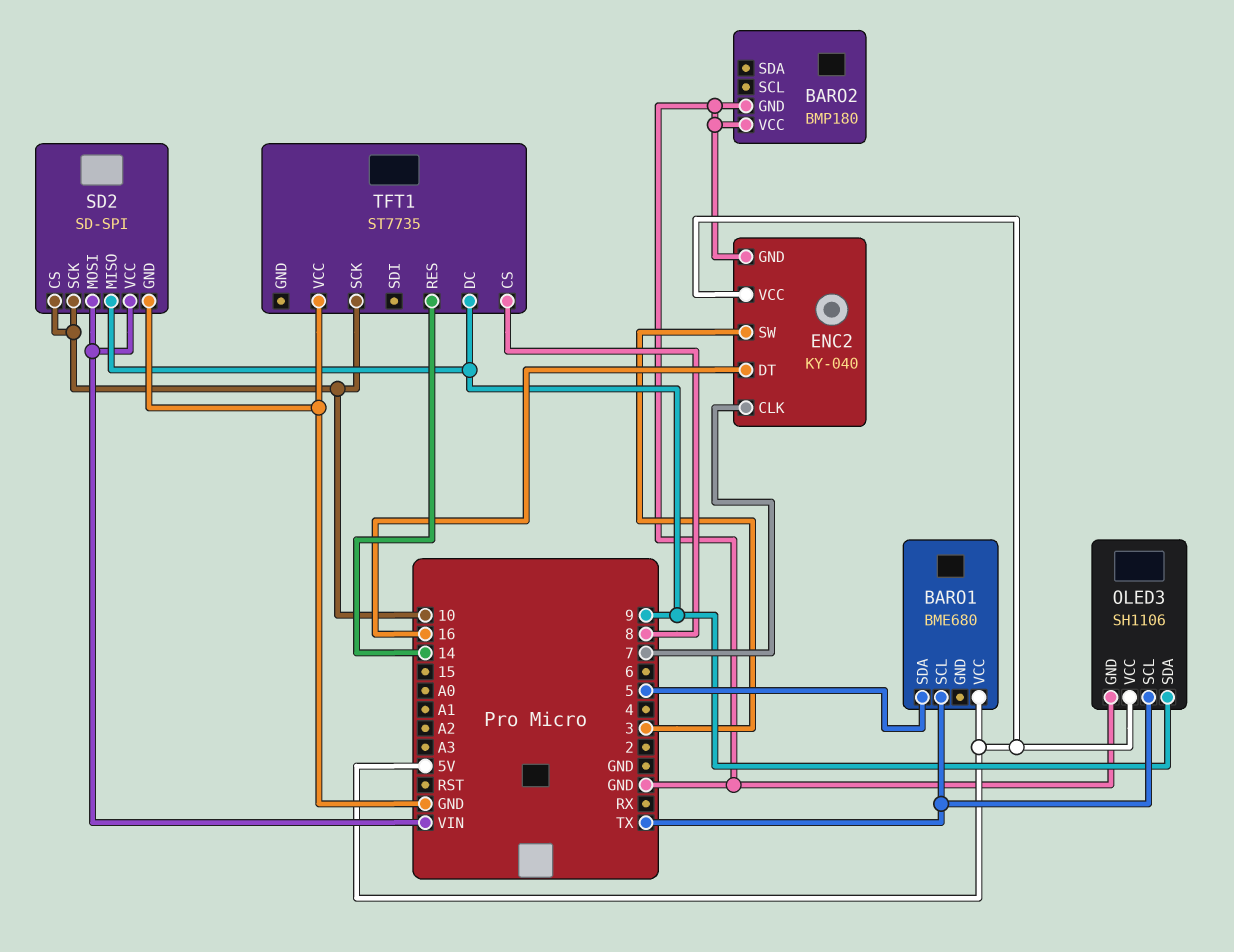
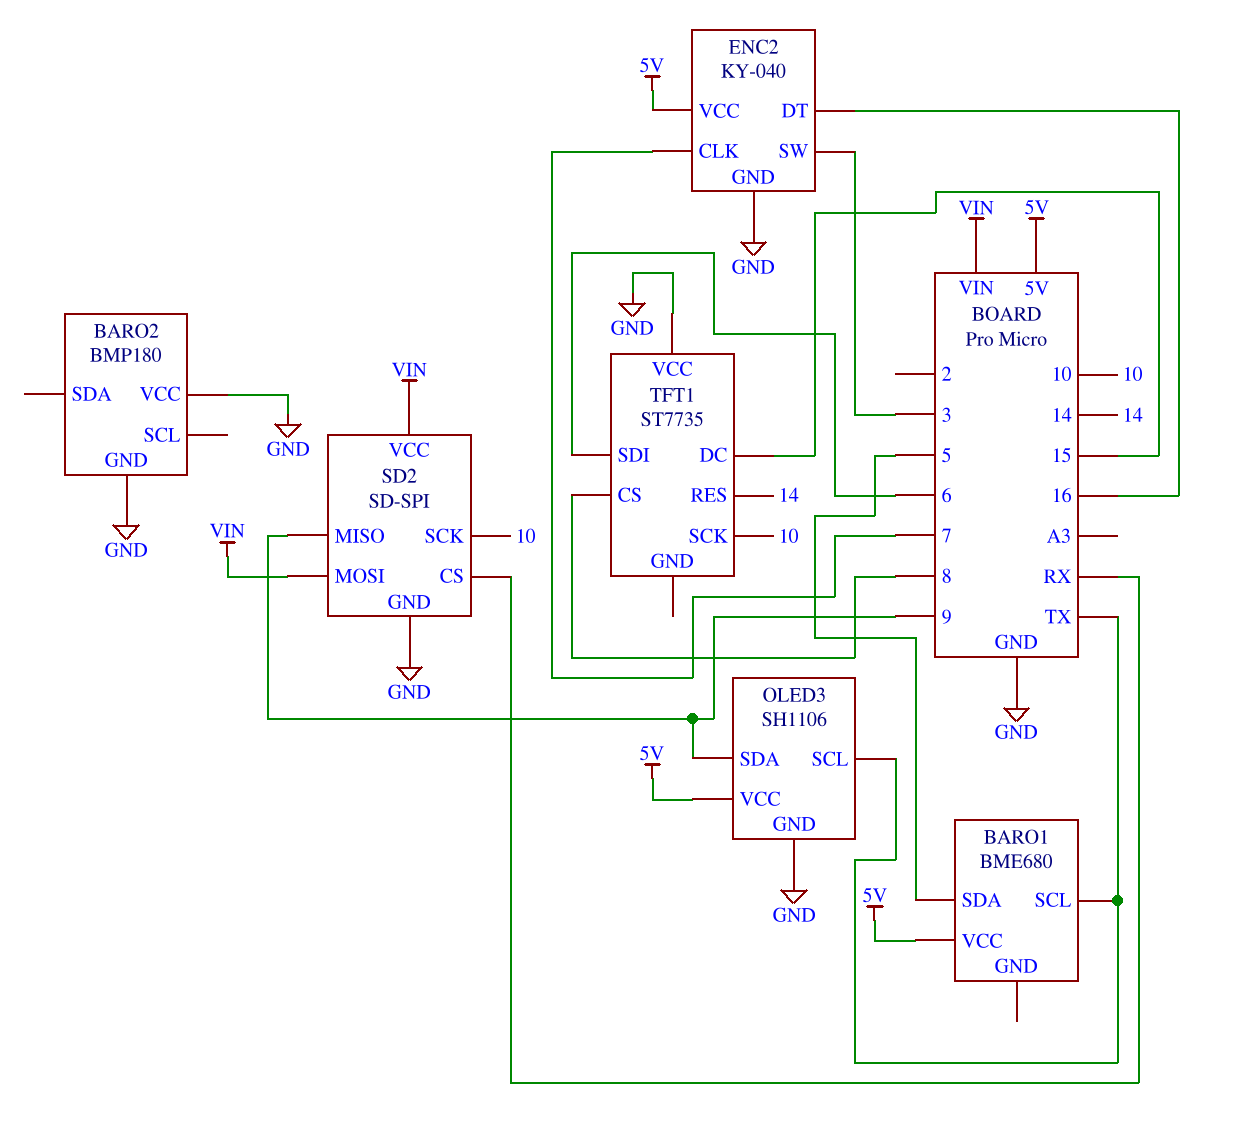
SD2 pin CS: 10 -> RX
TFT1 pin DC: 9 -> 15
TFT1 pin SDI: none -> 6

